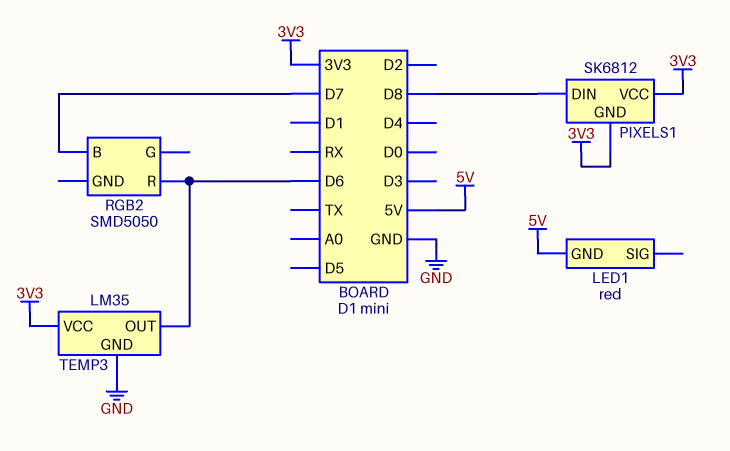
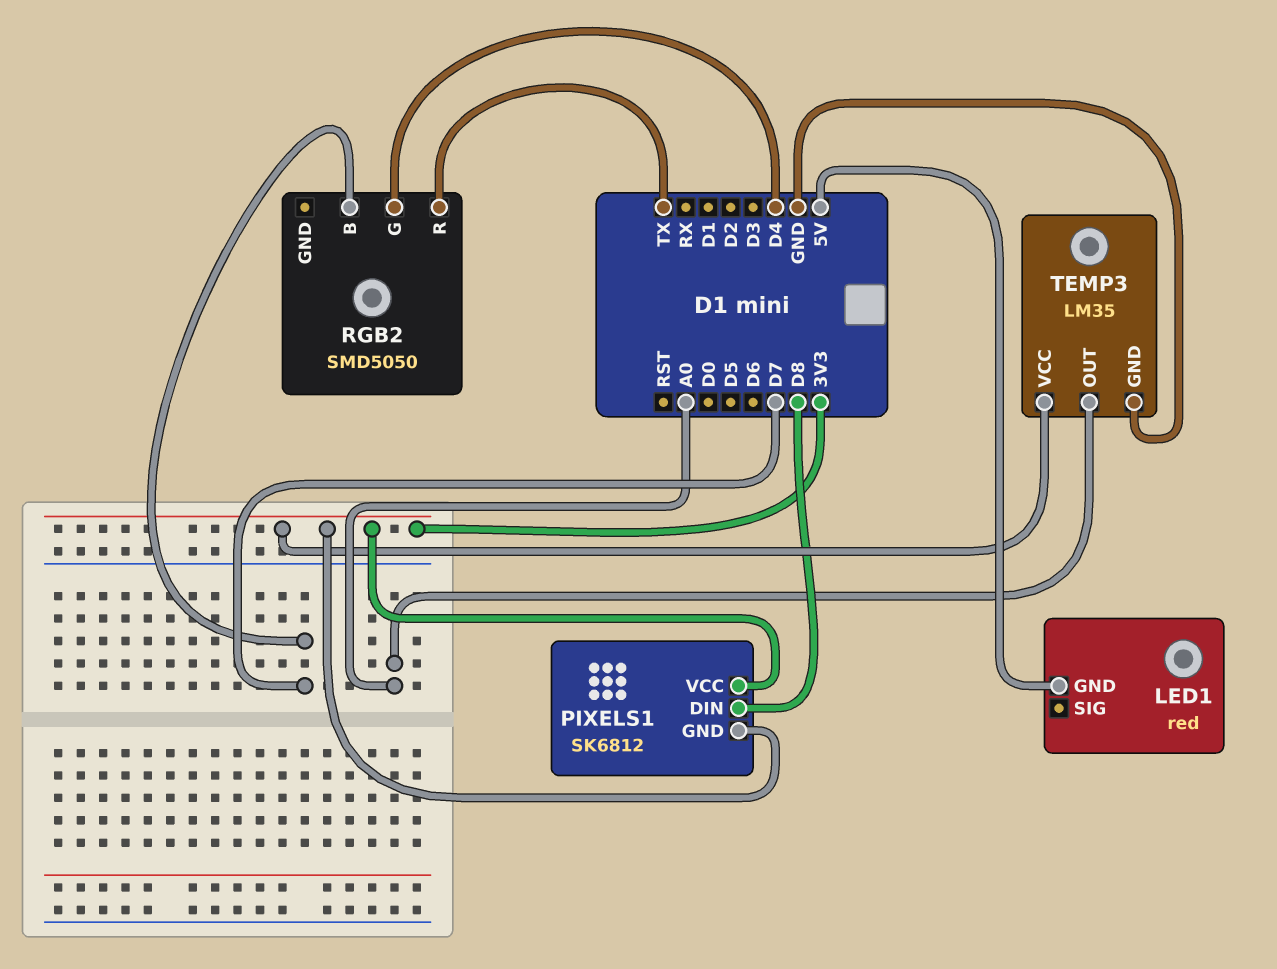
RGB2 pin G: none -> D4
RGB2 pin R: D6 -> TX
TEMP3 pin OUT: D6 -> A0

